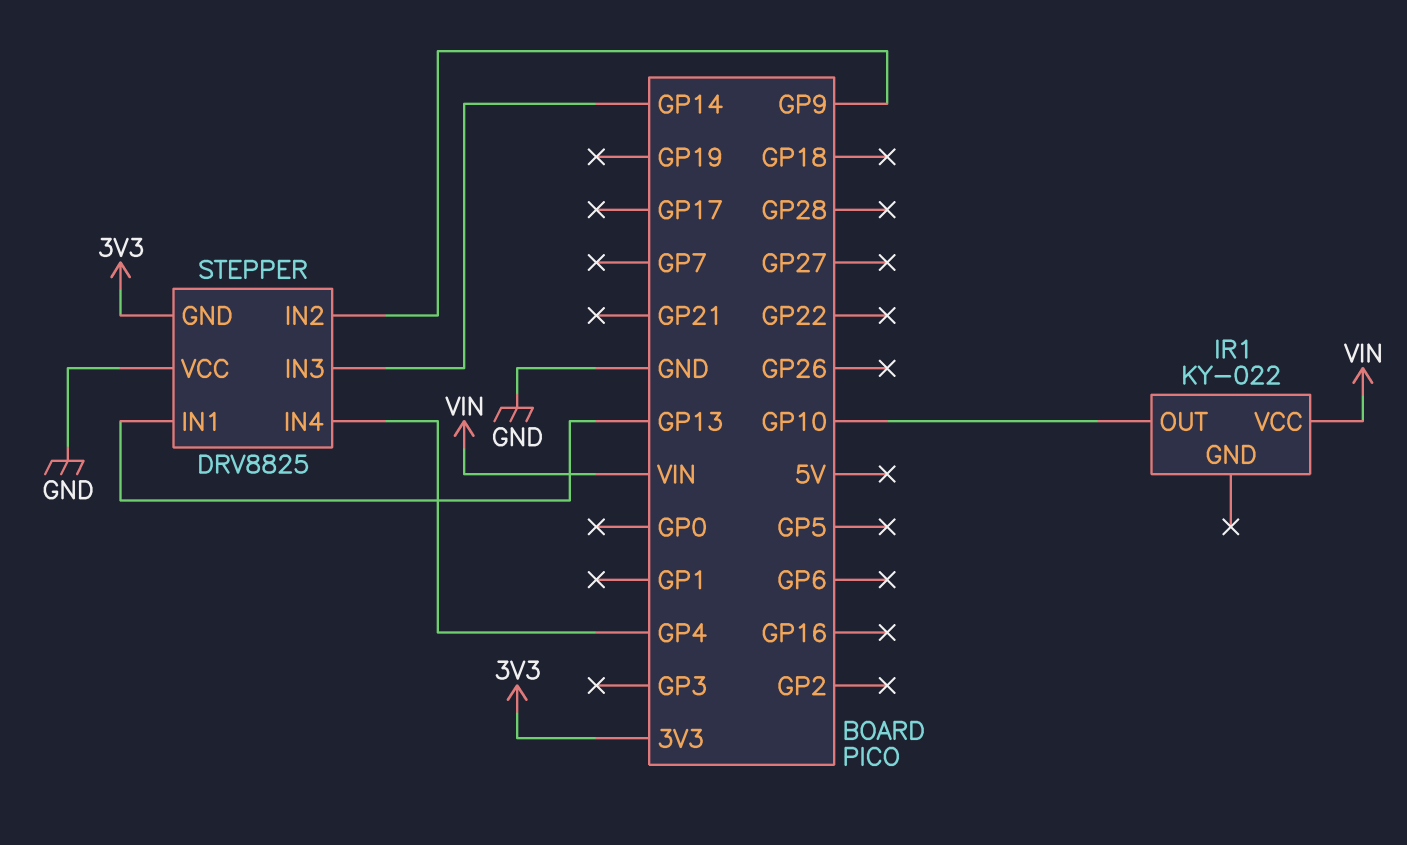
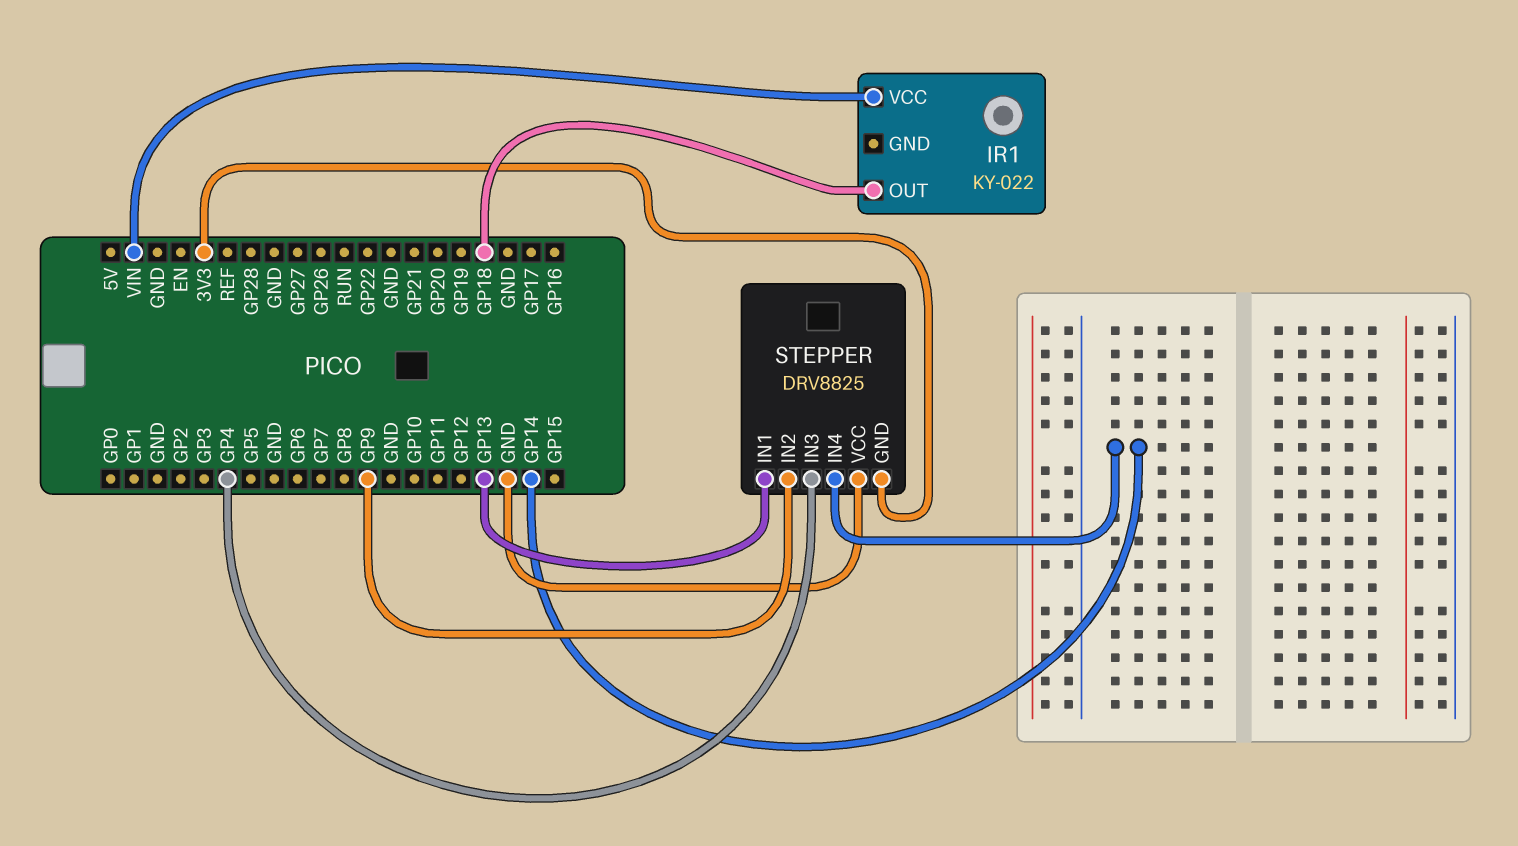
IR1 pin OUT: GP10 -> GP18
STEPPER pin IN3: GP14 -> GP4
STEPPER pin IN4: GP4 -> GP14

